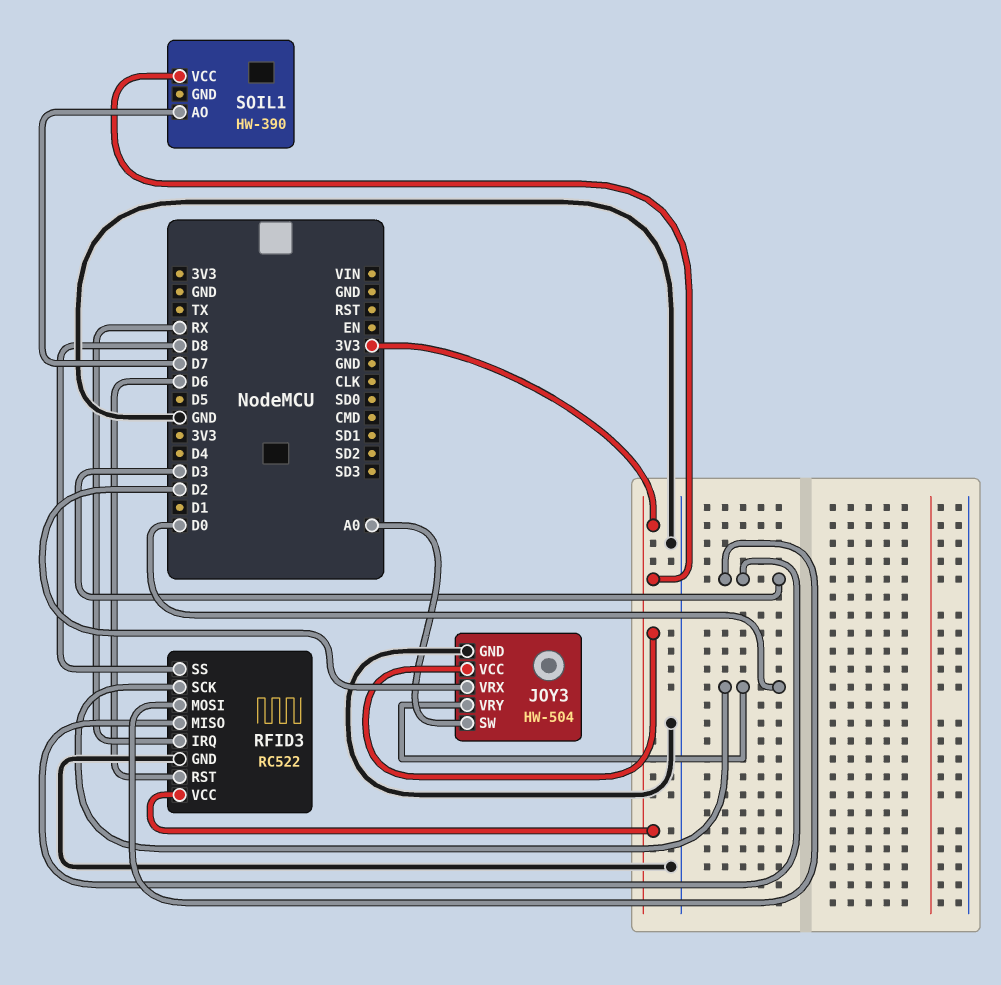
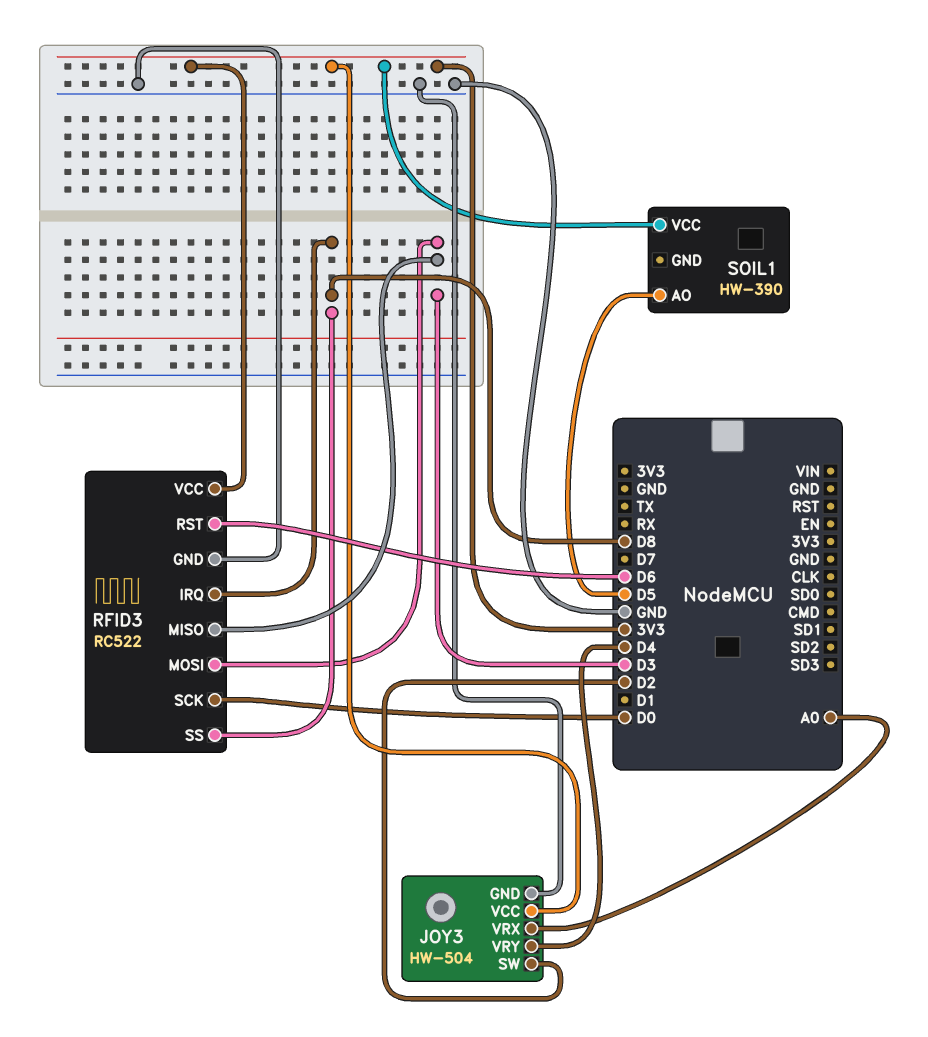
JOY3 pin SW: A0 -> D2
JOY3 pin VRX: D2 -> A0
JOY3 pin VRY: D0 -> D4
RFID3 pin IRQ: RX -> D8
SOIL1 pin AO: D7 -> D5

